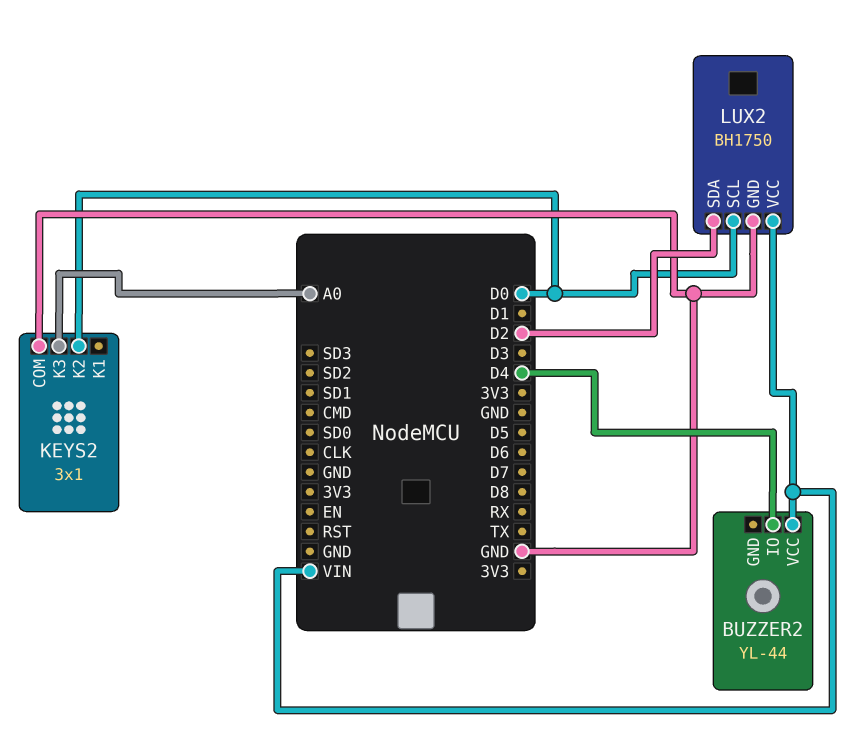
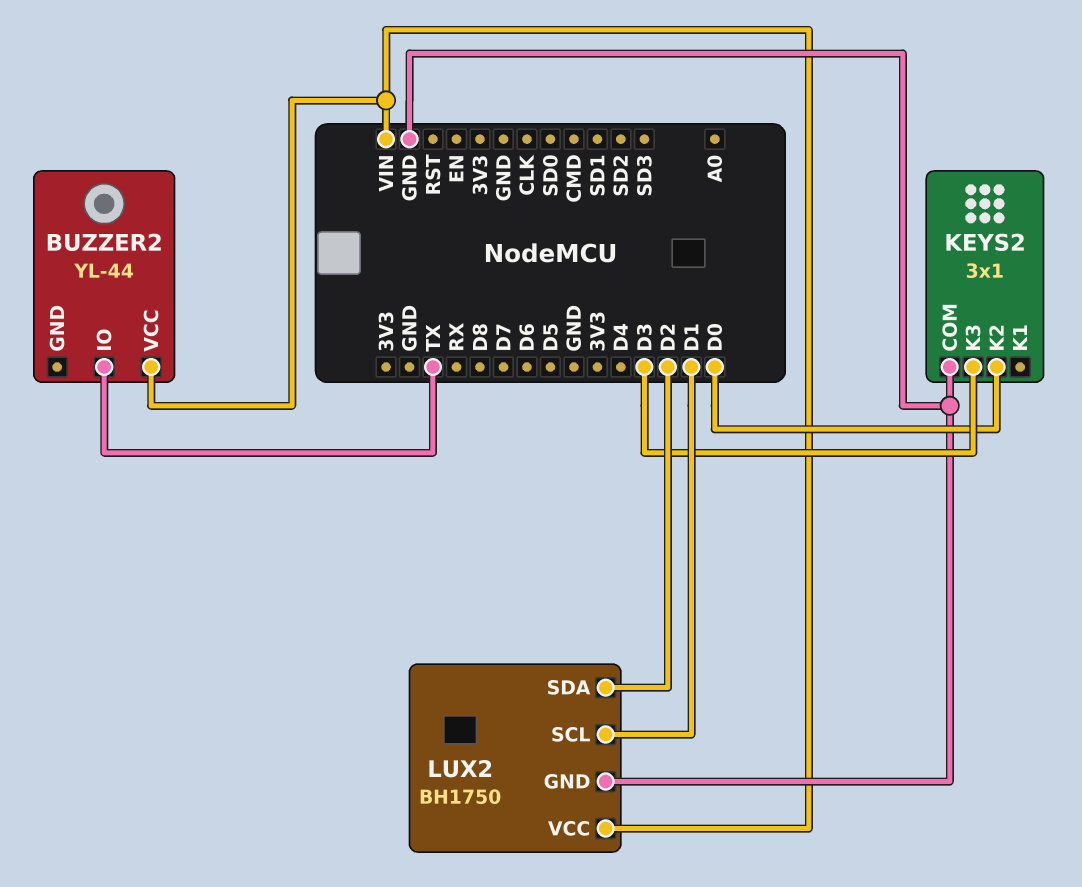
BUZZER2 pin IO: D4 -> TX
KEYS2 pin K3: A0 -> D3
LUX2 pin SCL: D0 -> D1

